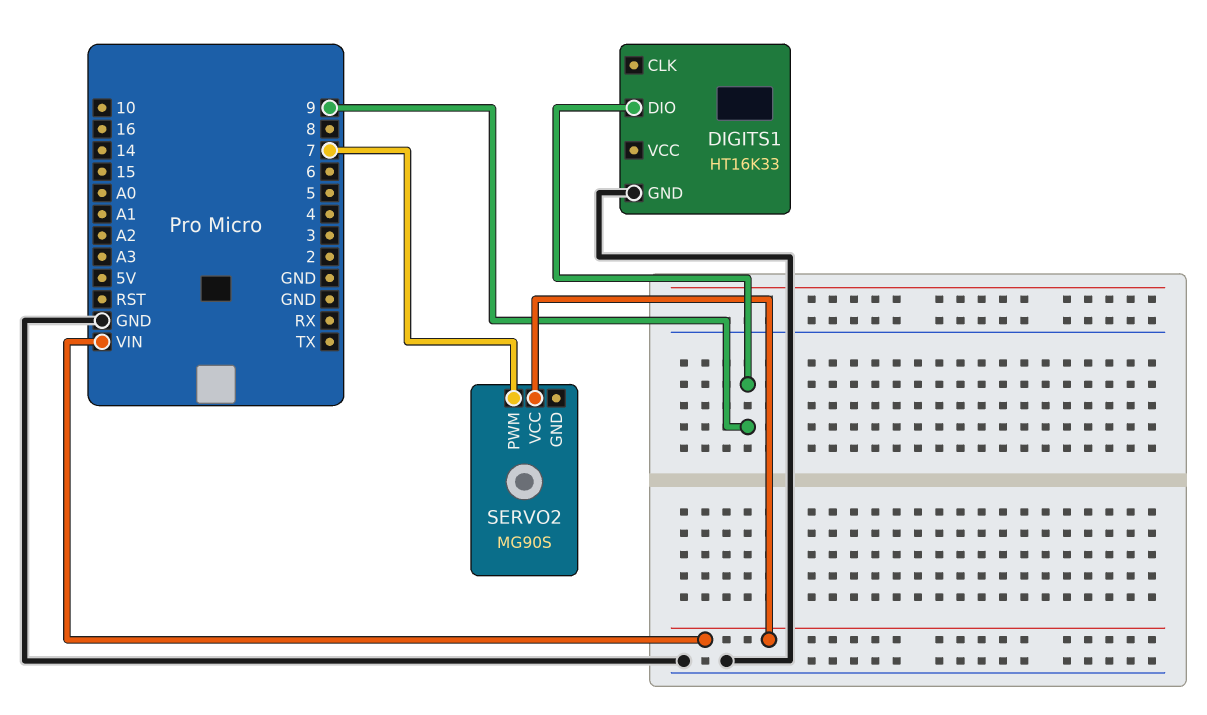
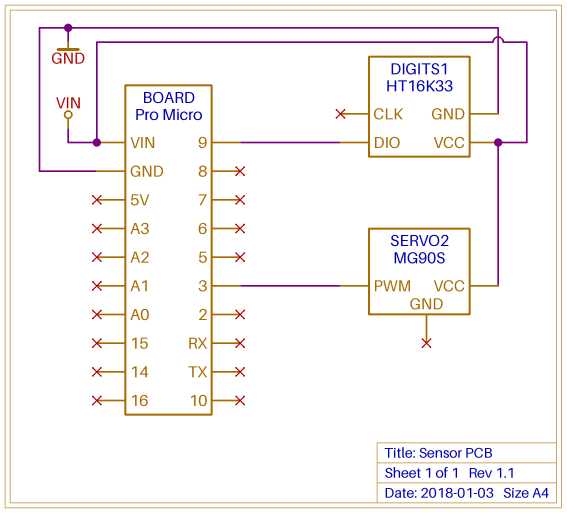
DIGITS1 pin VCC: none -> VIN
SERVO2 pin PWM: 7 -> 3

